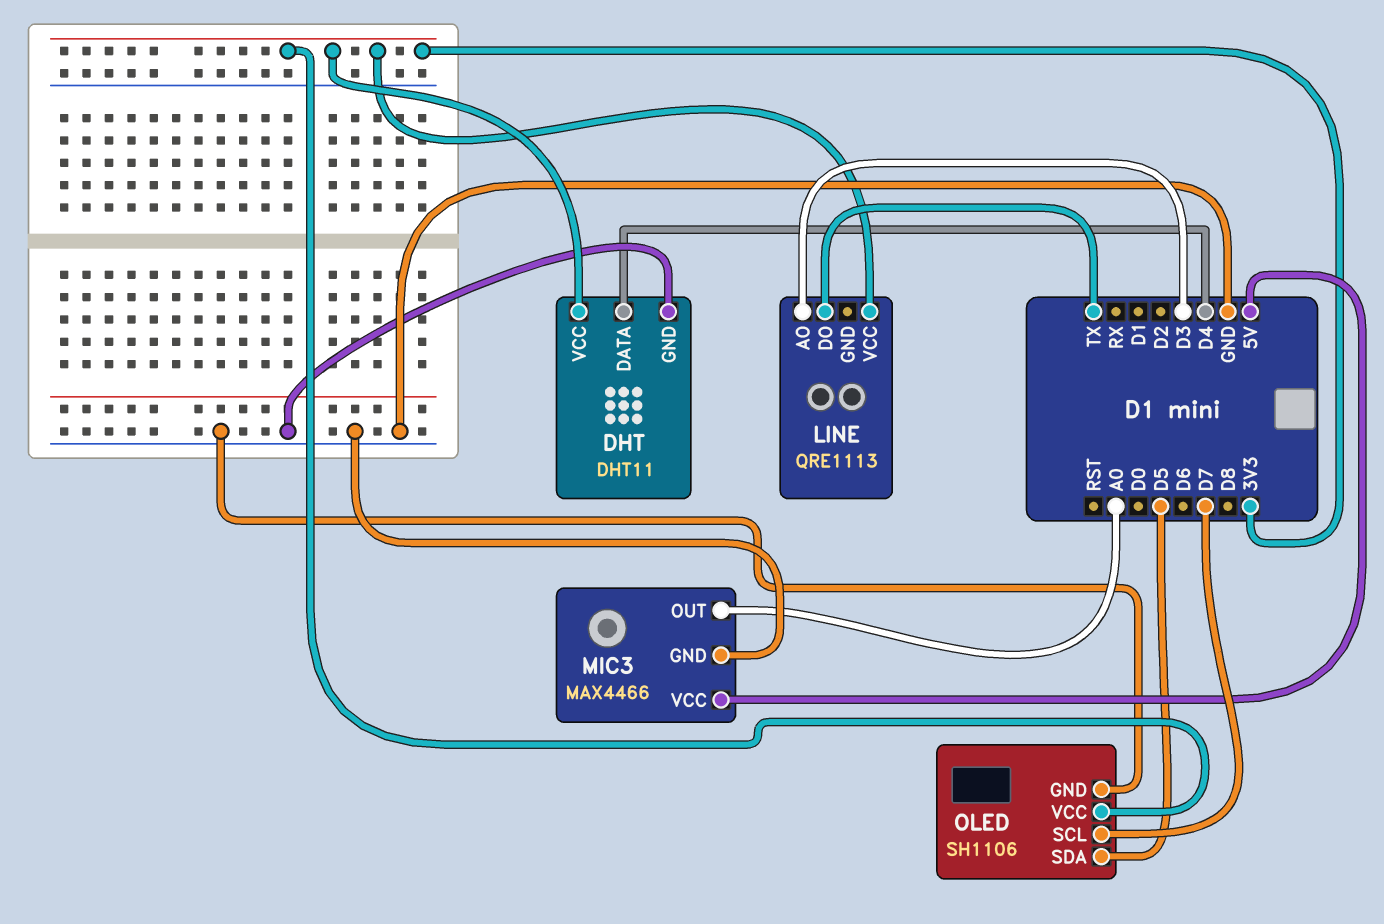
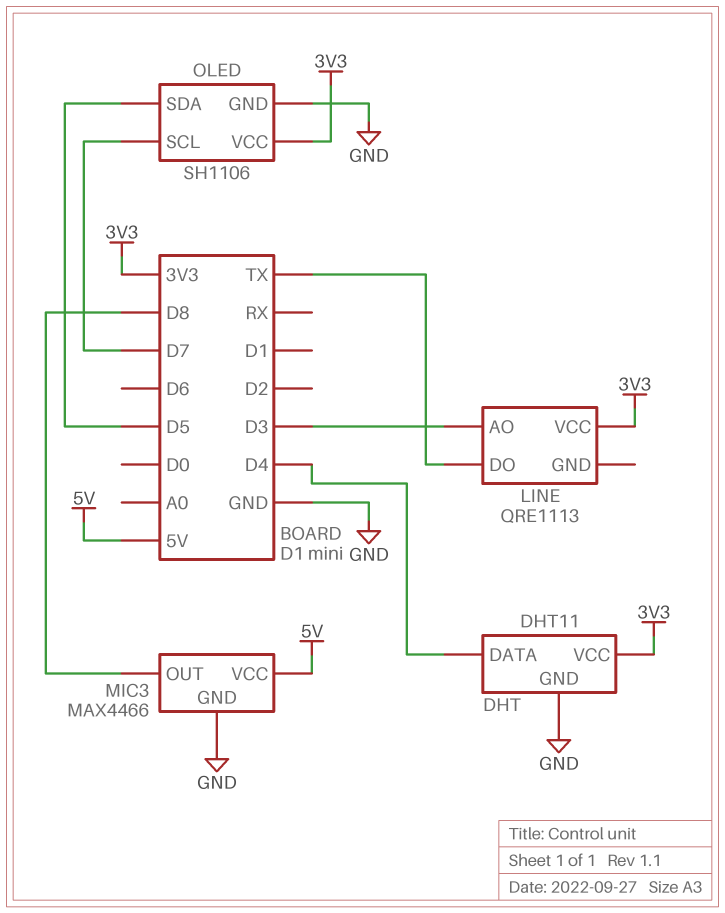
MIC3 pin OUT: A0 -> D8

